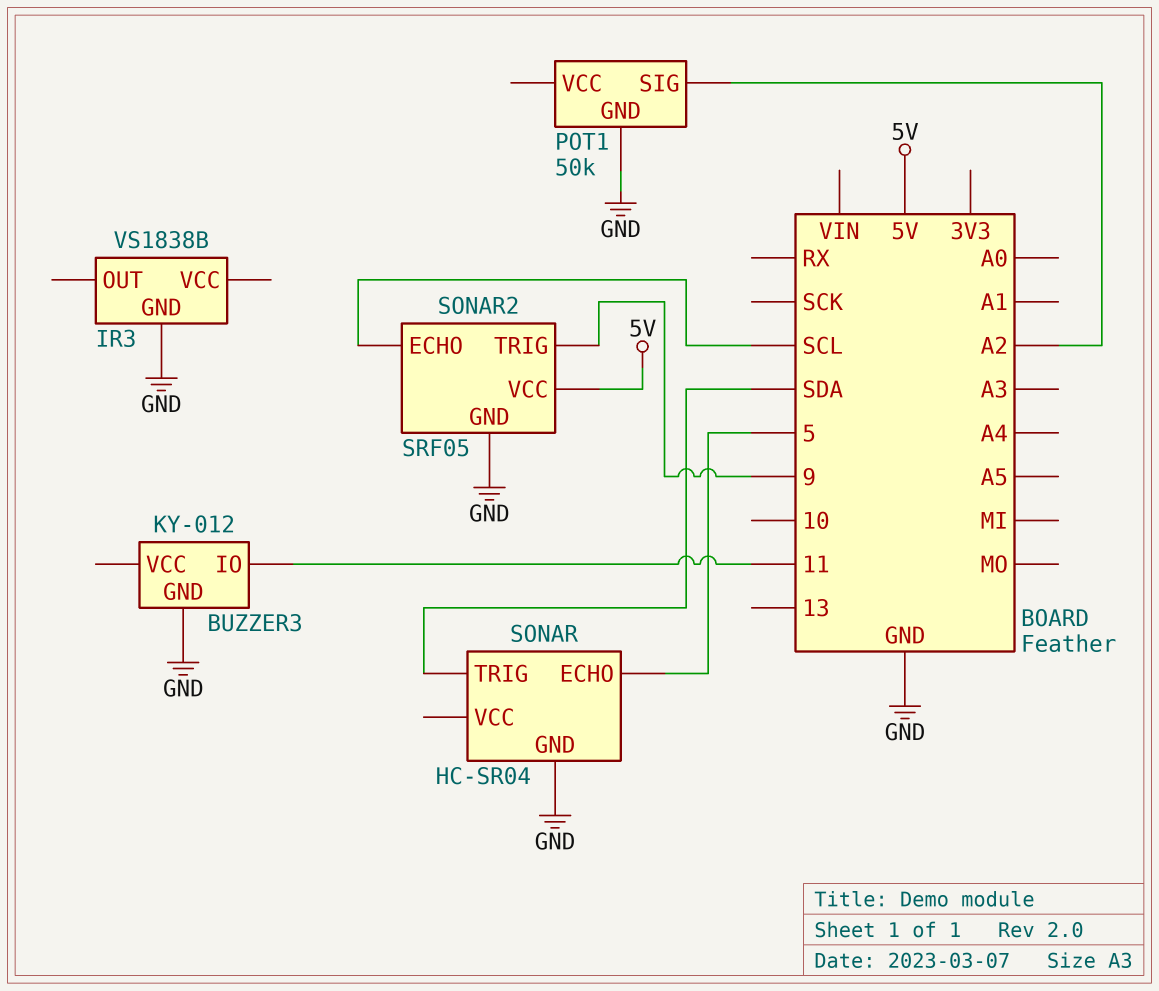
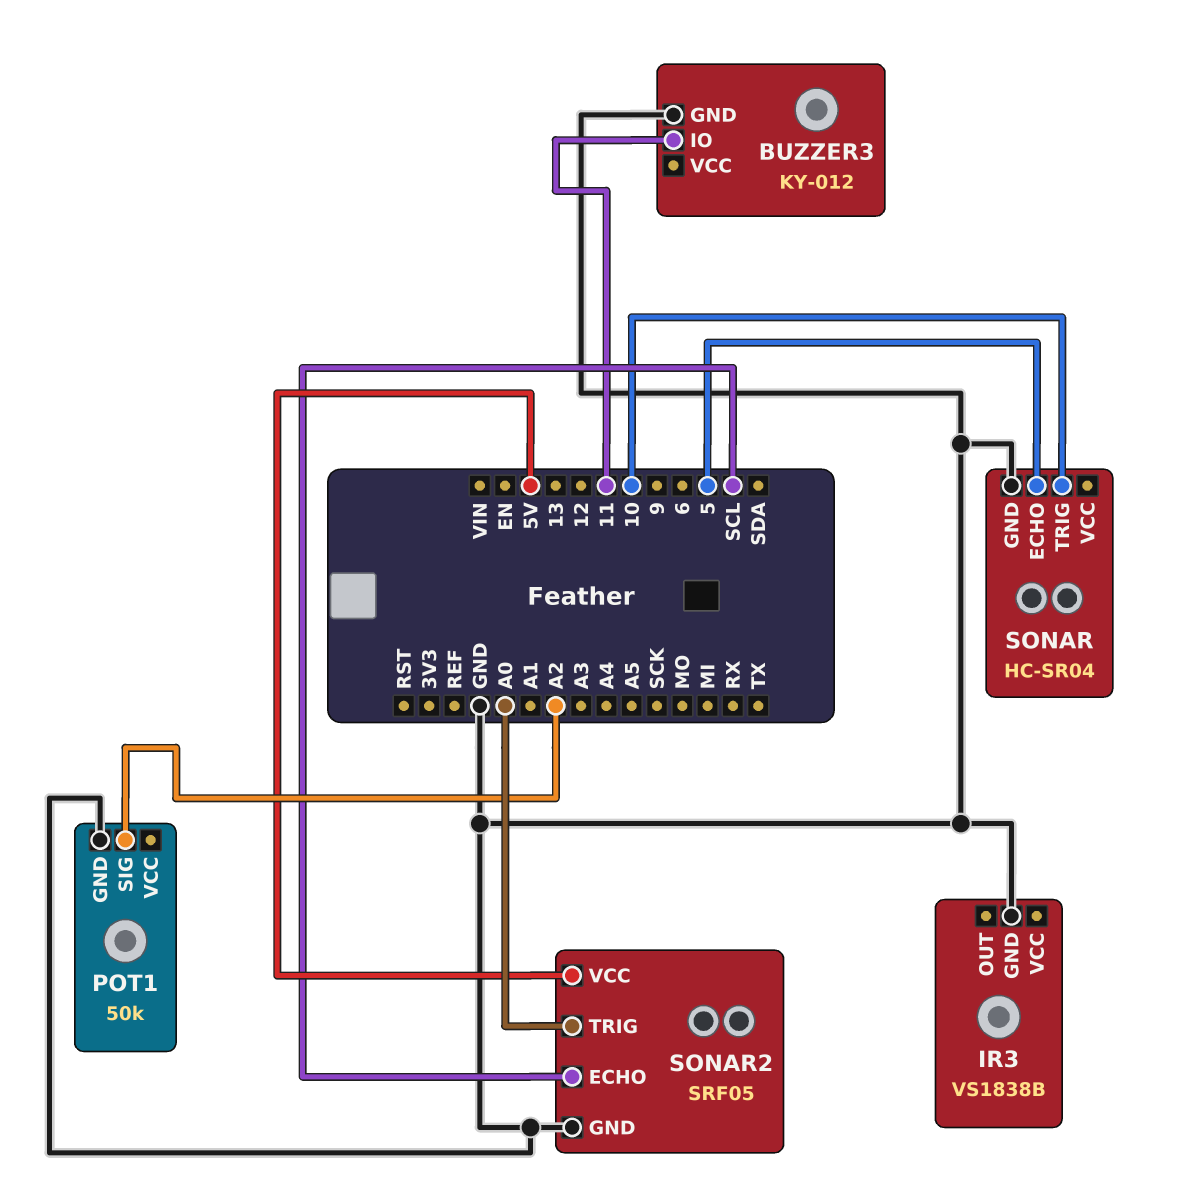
SONAR pin TRIG: SDA -> 10
SONAR2 pin TRIG: 9 -> A0

